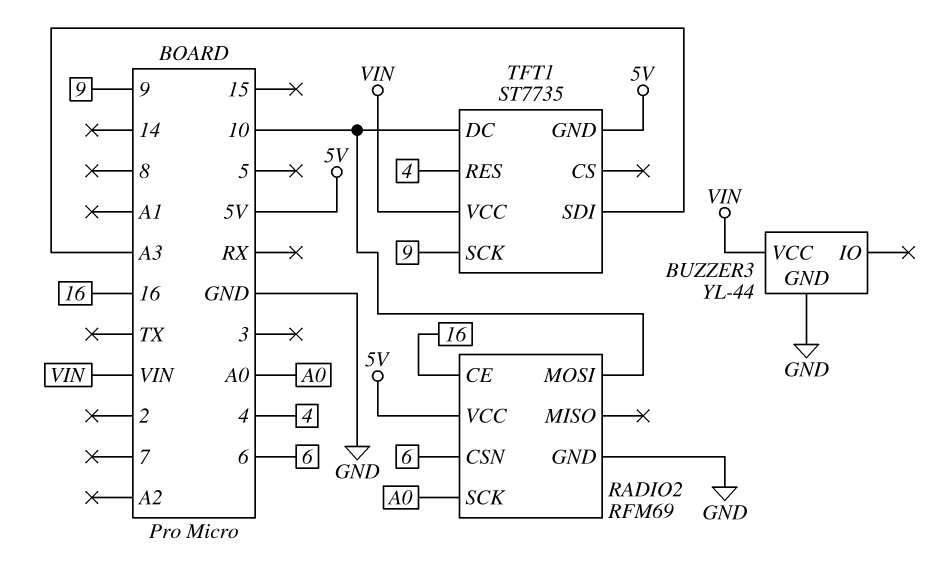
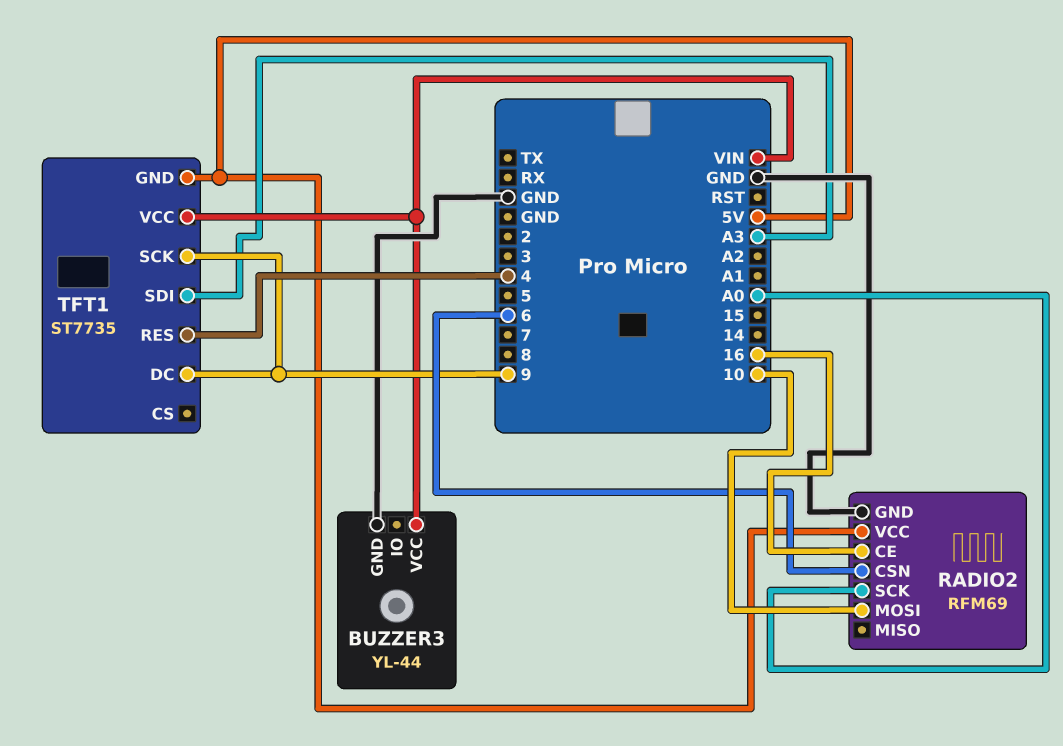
TFT1 pin DC: 10 -> 9

